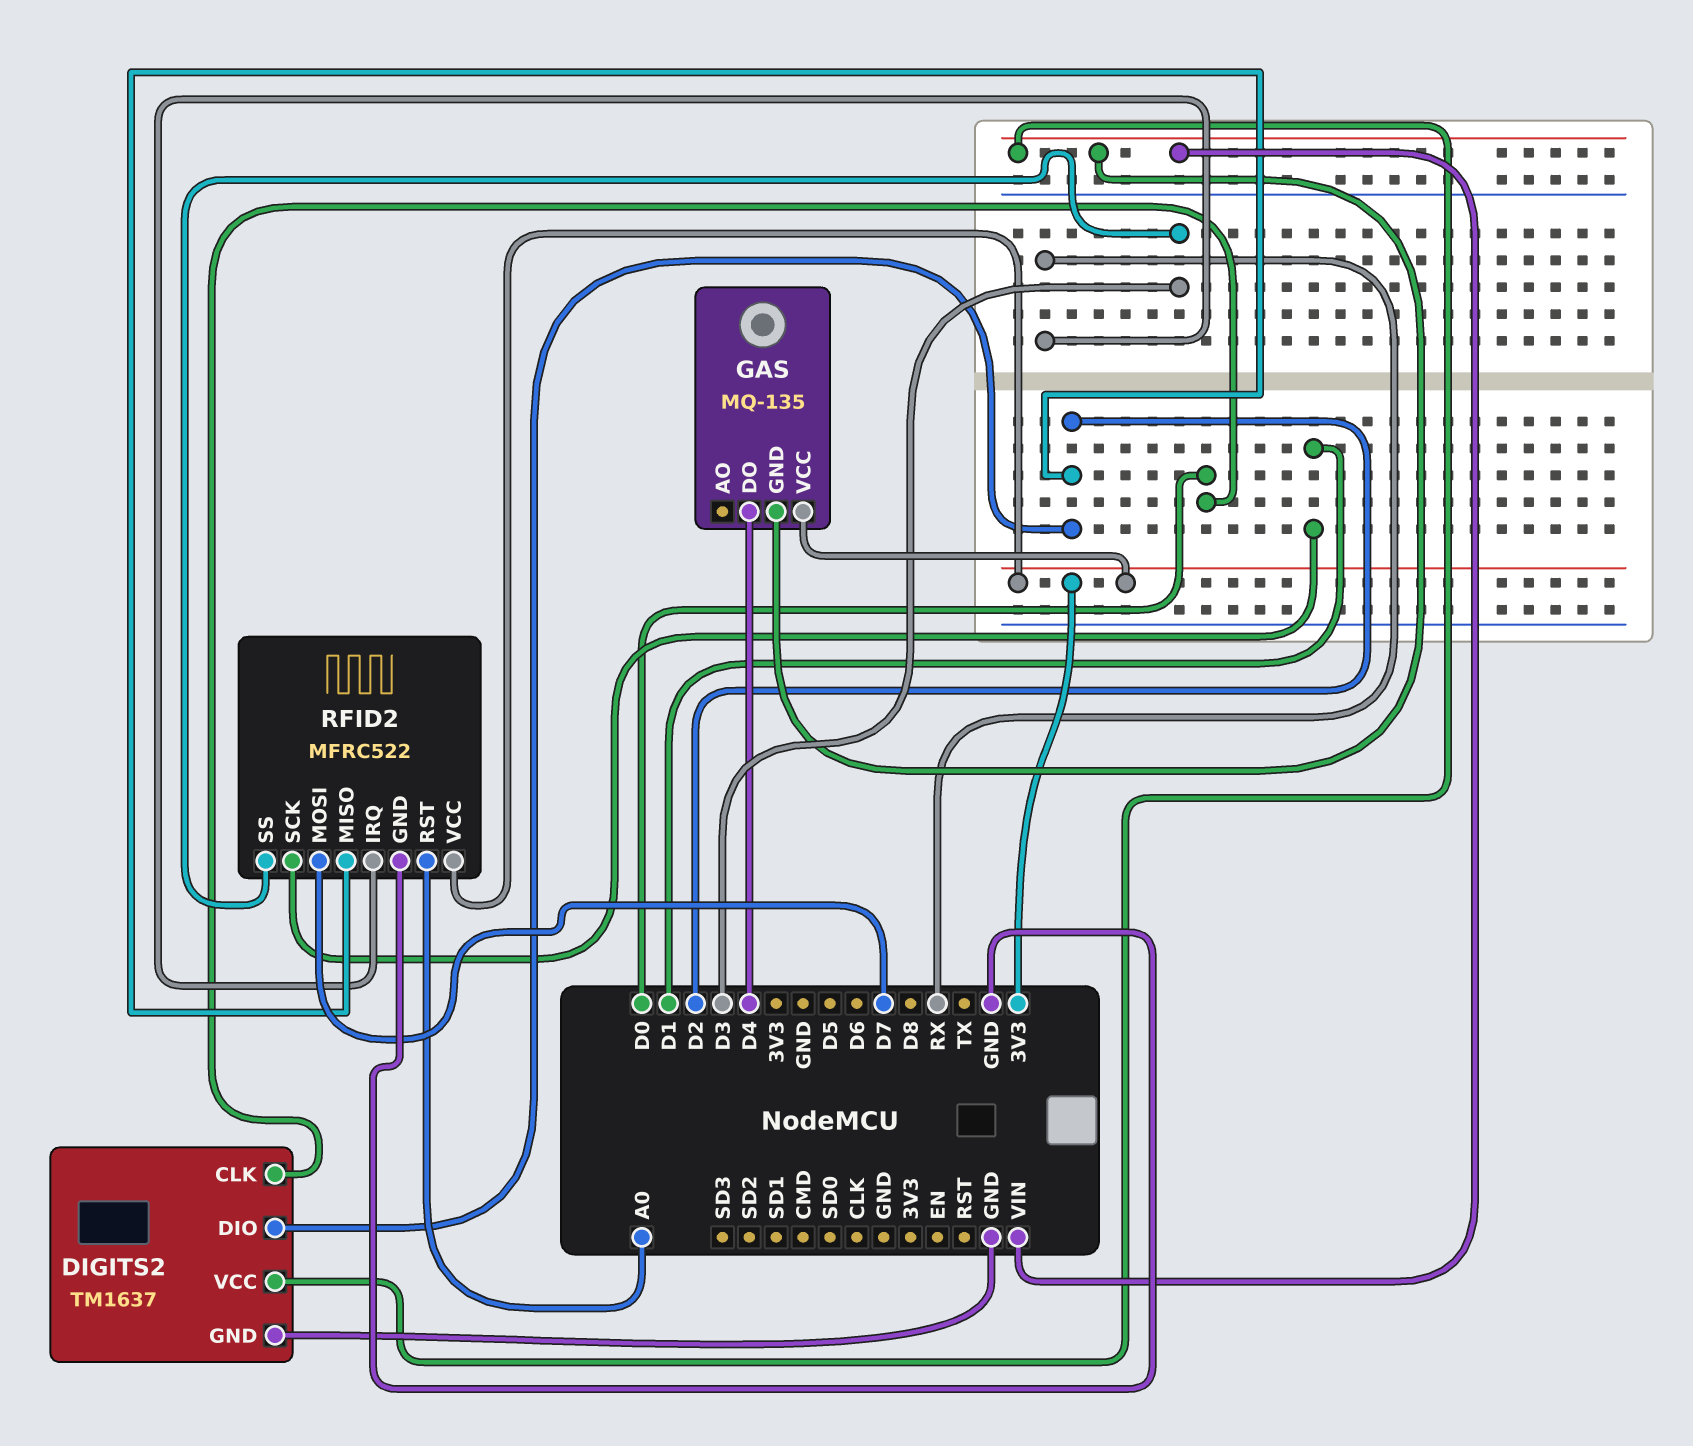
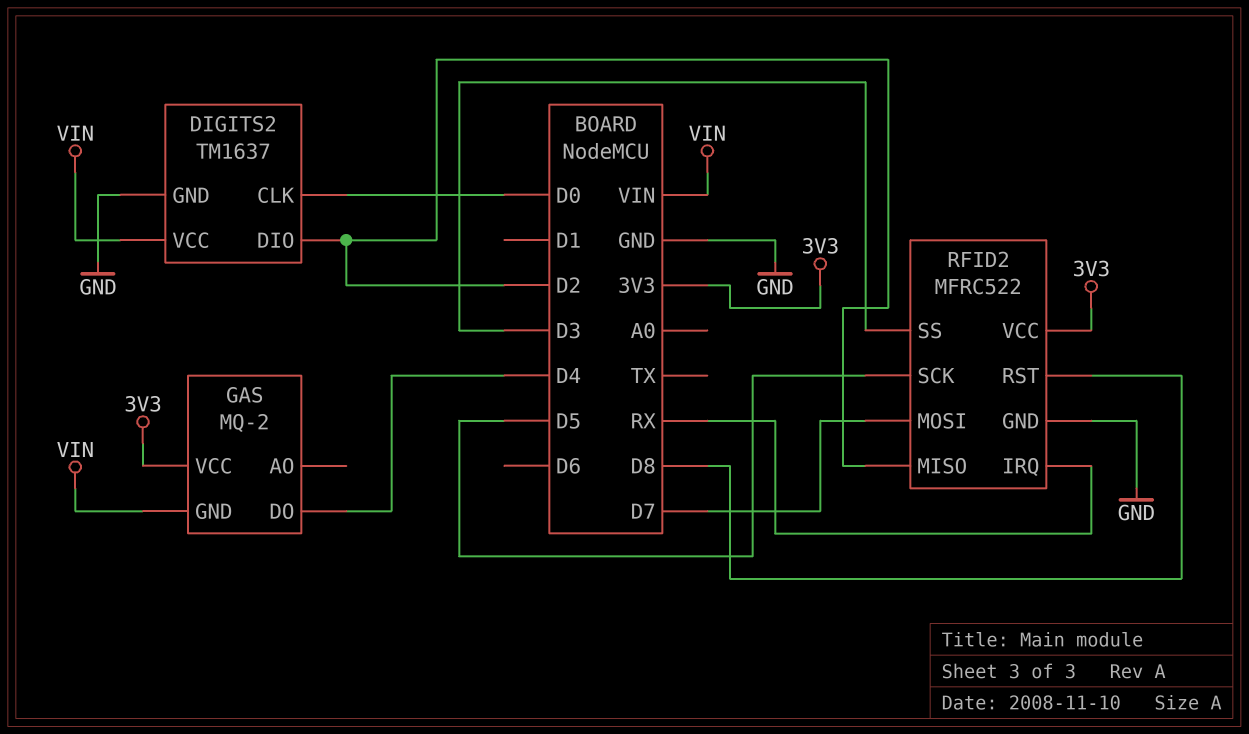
GAS: MQ-135 -> MQ-2
RFID2 pin RST: A0 -> D8
RFID2 pin SCK: D1 -> D5

